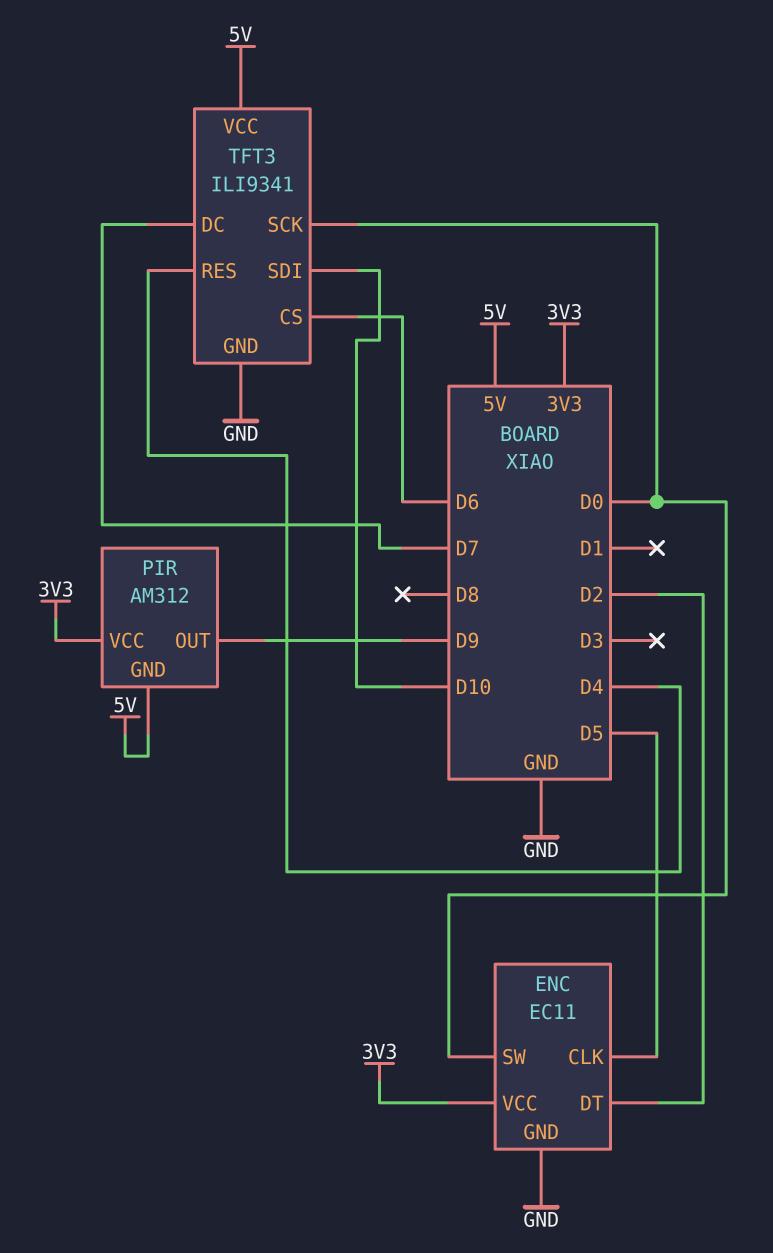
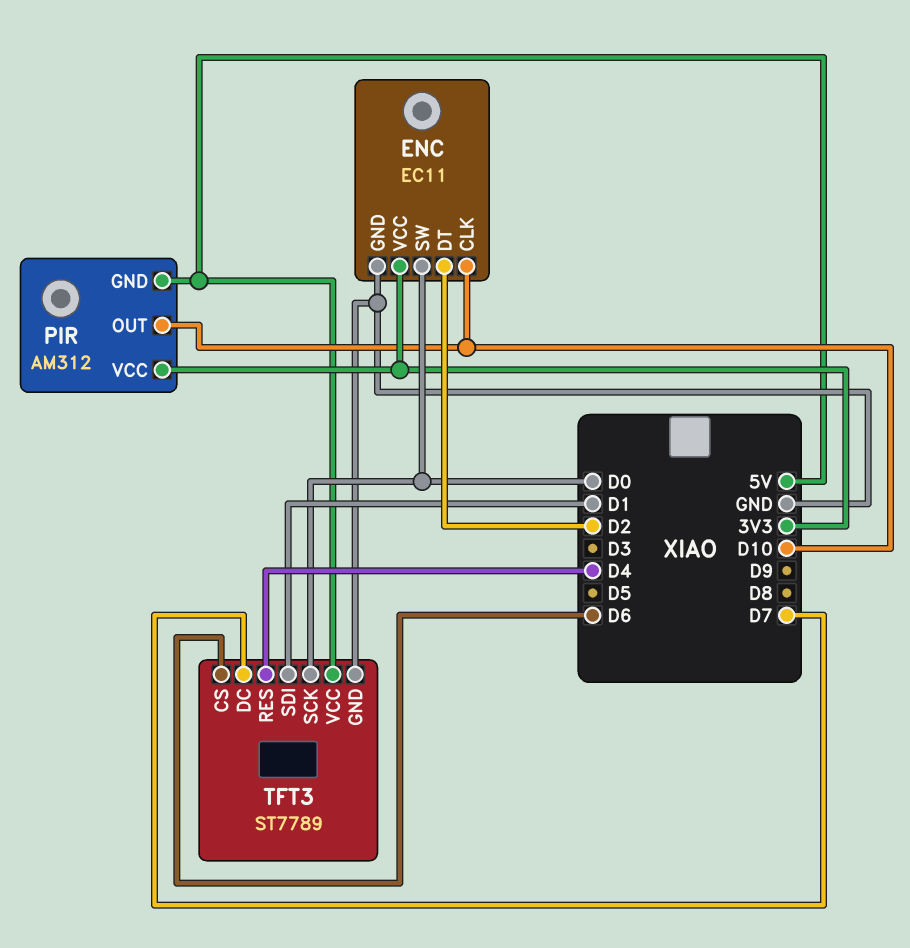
ENC pin CLK: D5 -> D10
PIR pin OUT: D9 -> D10
TFT3: ILI9341 -> ST7789
TFT3 pin SDI: D10 -> D1

